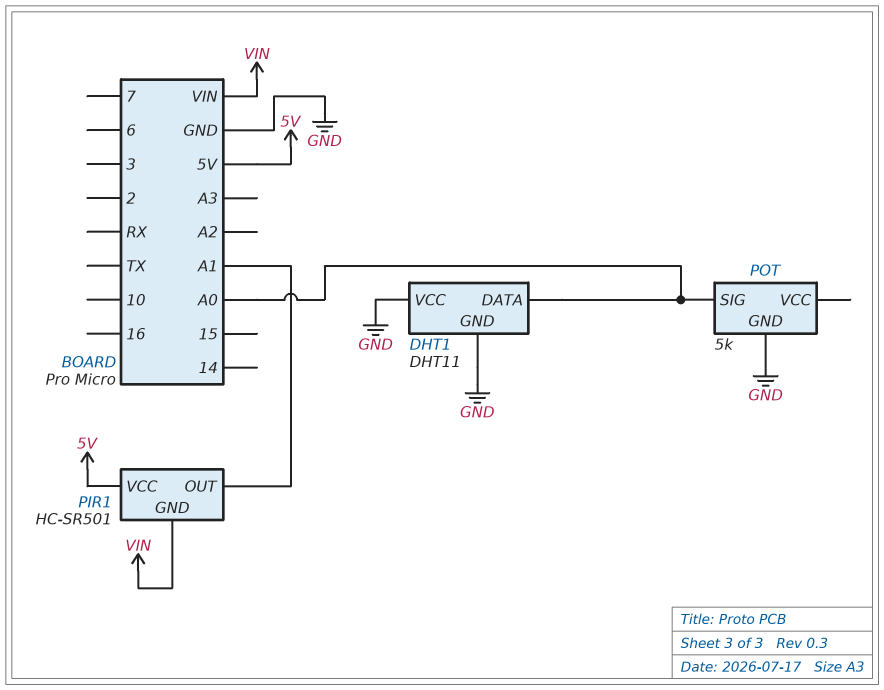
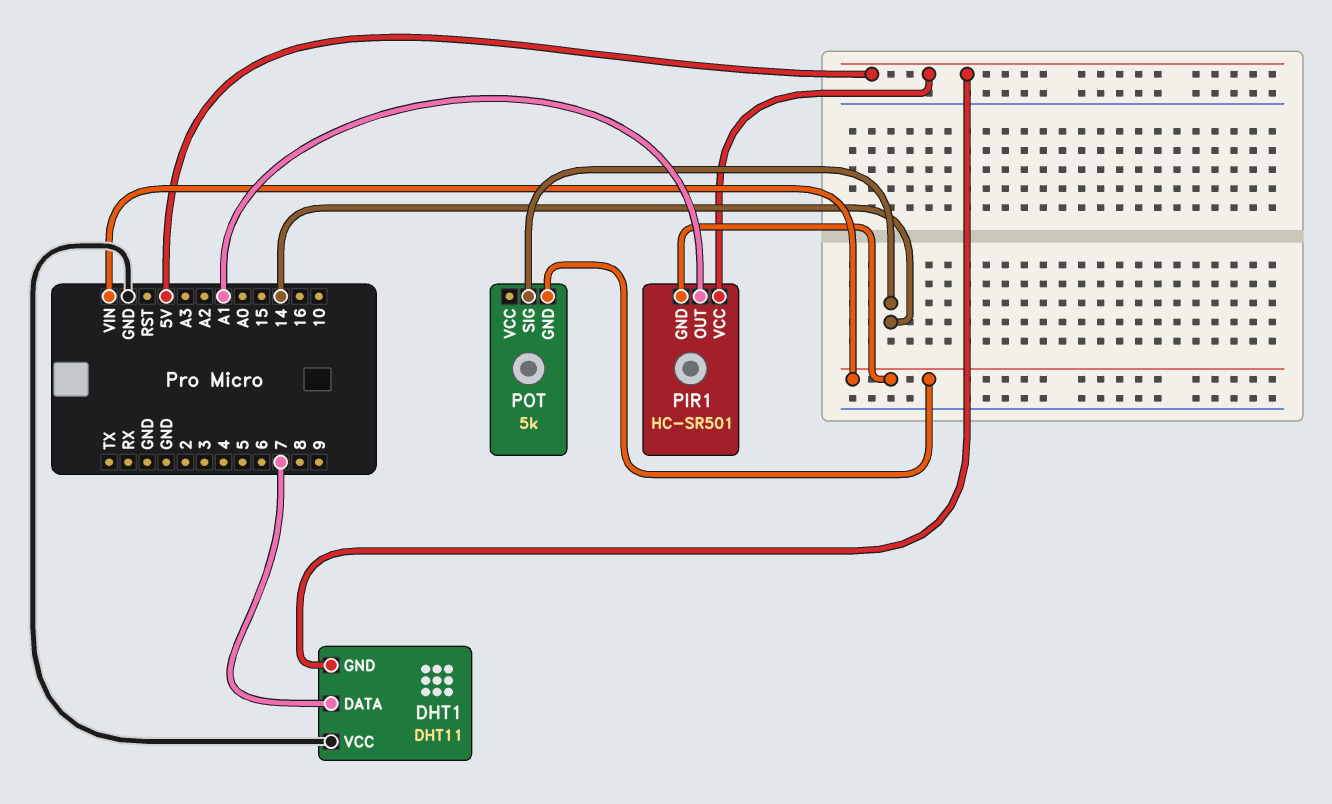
DHT1 pin DATA: A0 -> 7
DHT1 pin GND: GND -> 5V
POT pin GND: GND -> VIN
POT pin SIG: A0 -> 14

